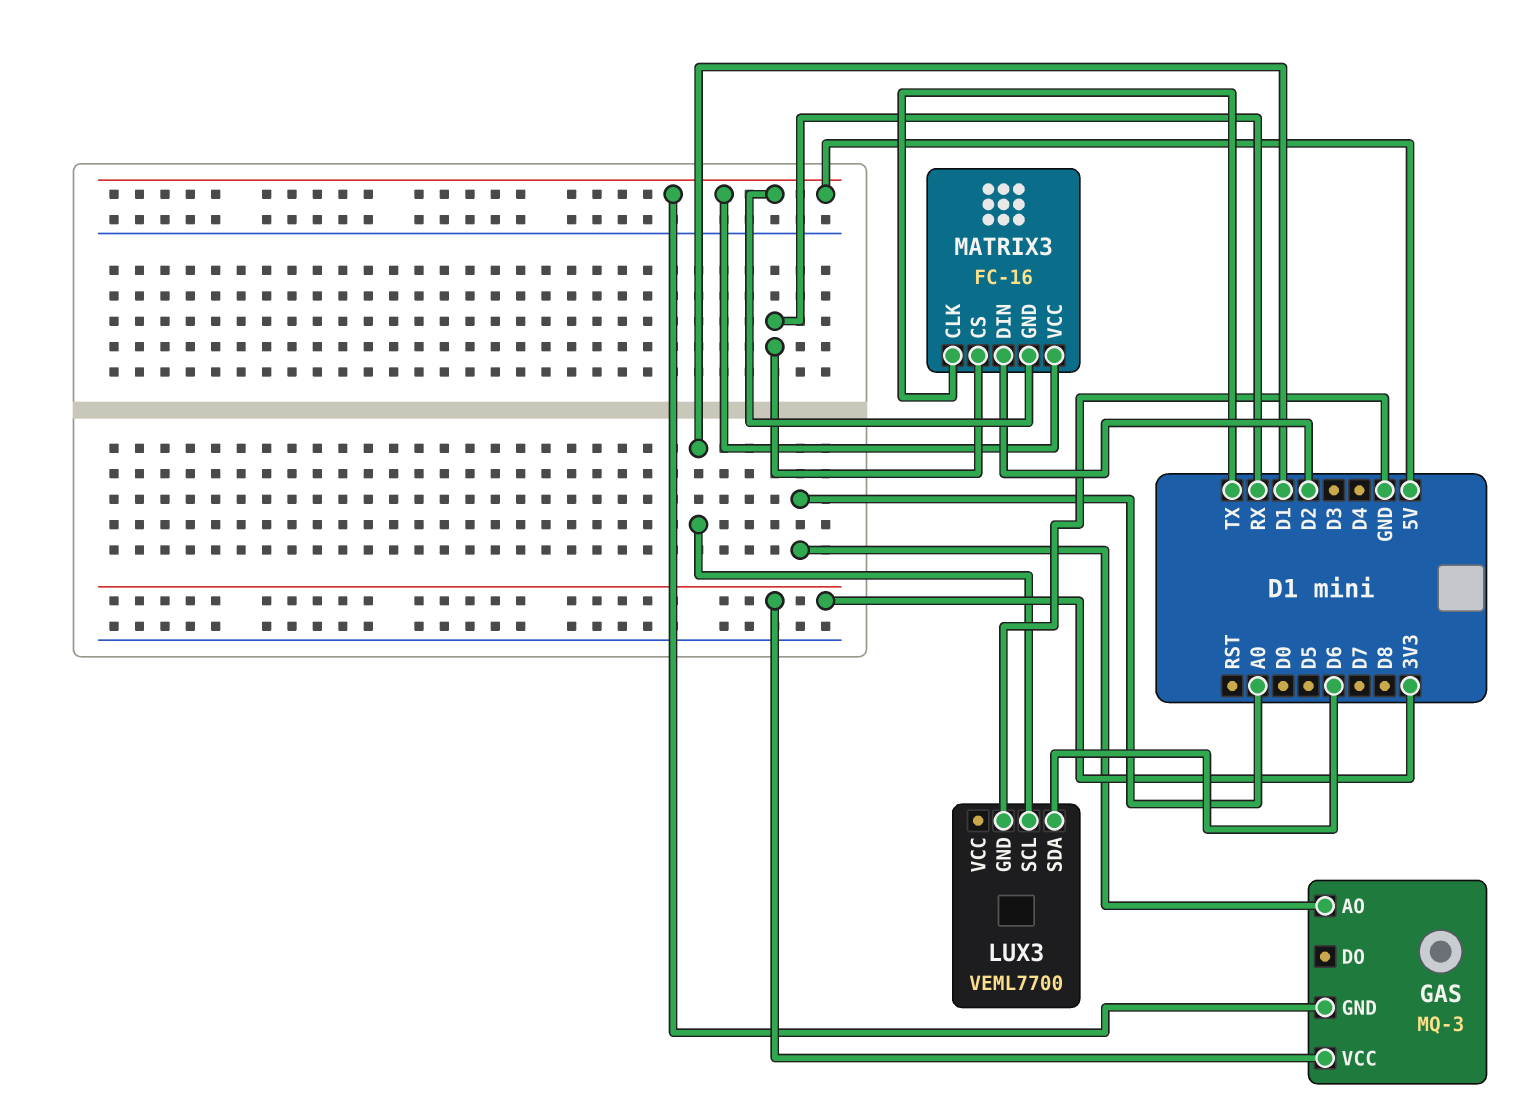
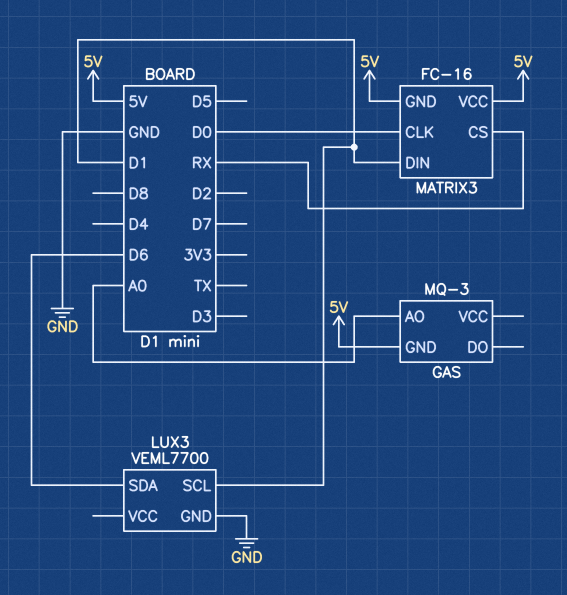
GAS pin VCC: 3V3 -> none
MATRIX3 pin CLK: TX -> D0
MATRIX3 pin DIN: D2 -> D1

